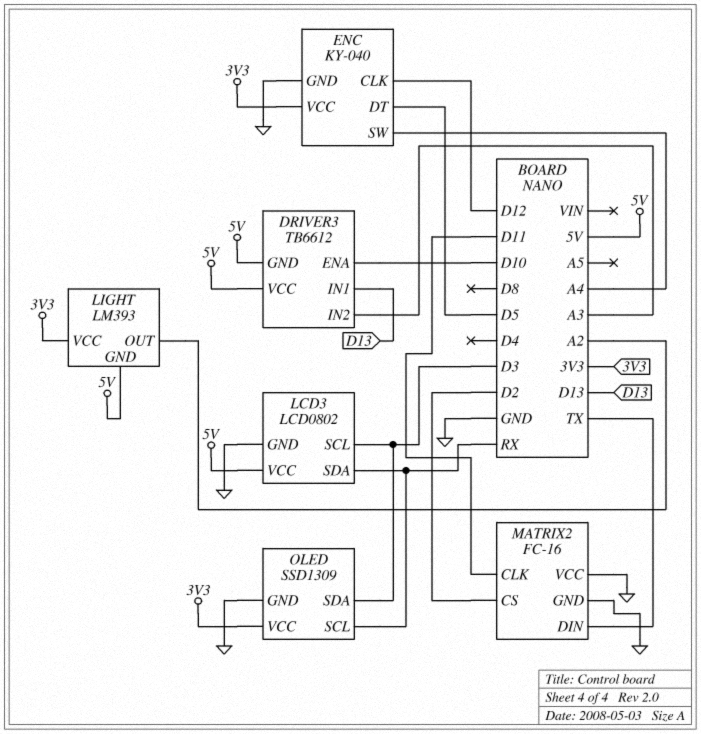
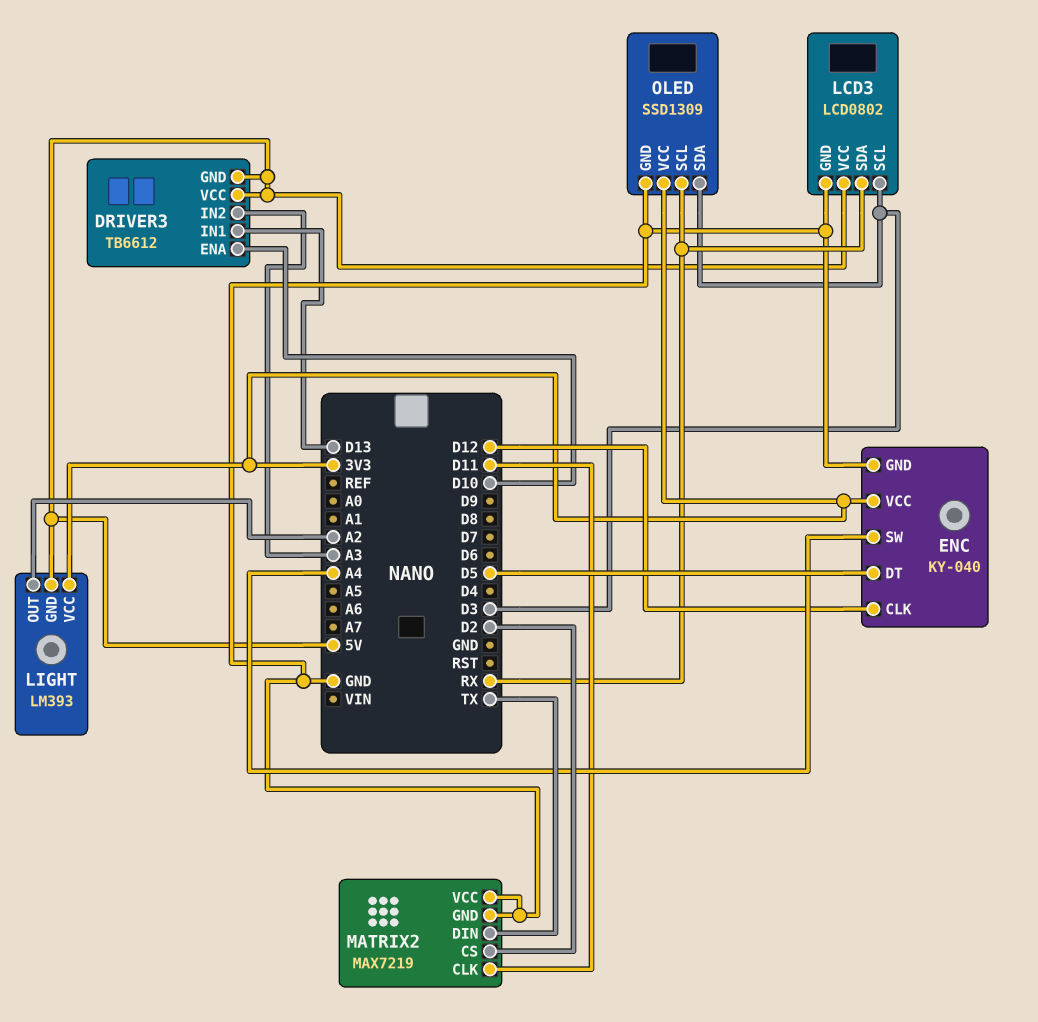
MATRIX2: FC-16 -> MAX7219

